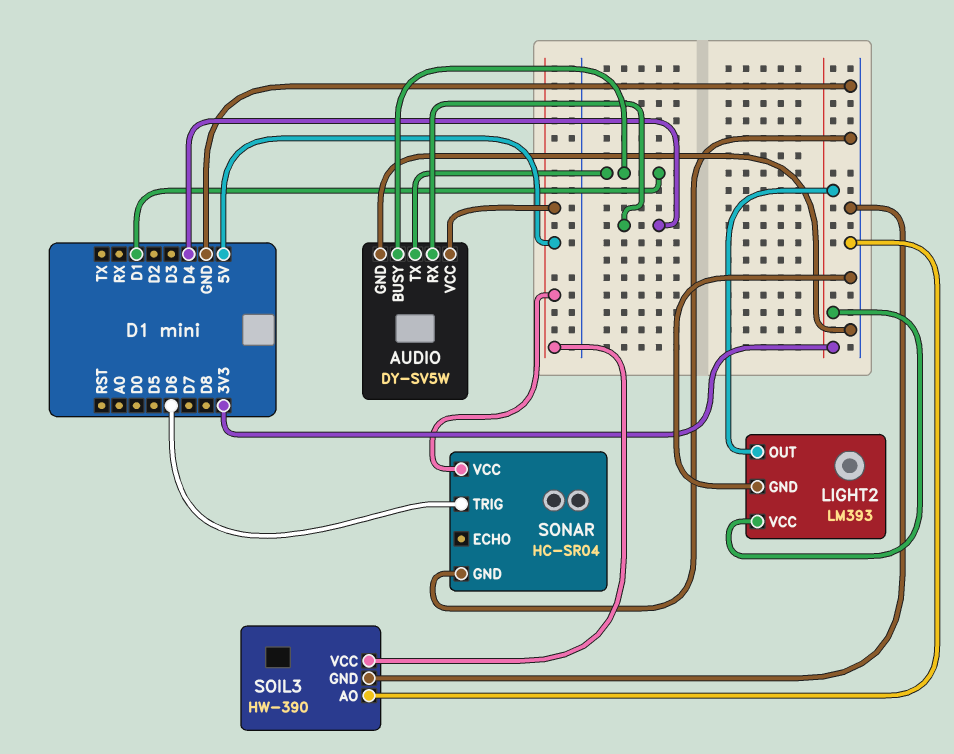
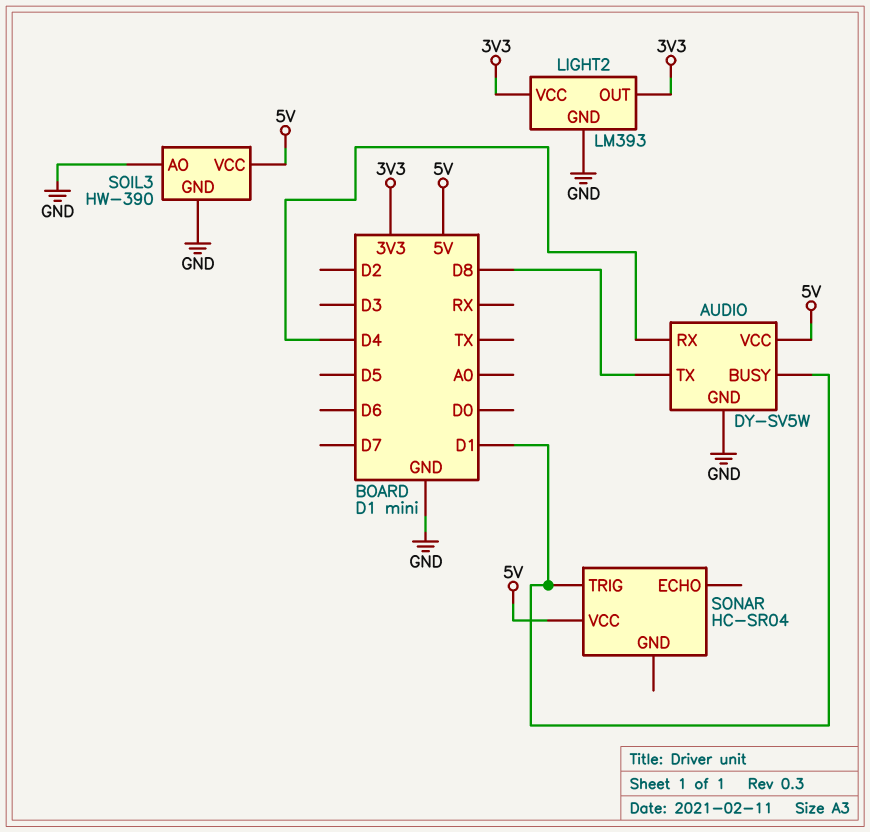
AUDIO pin TX: D1 -> D8
SONAR pin GND: GND -> none
SONAR pin TRIG: D6 -> D1

